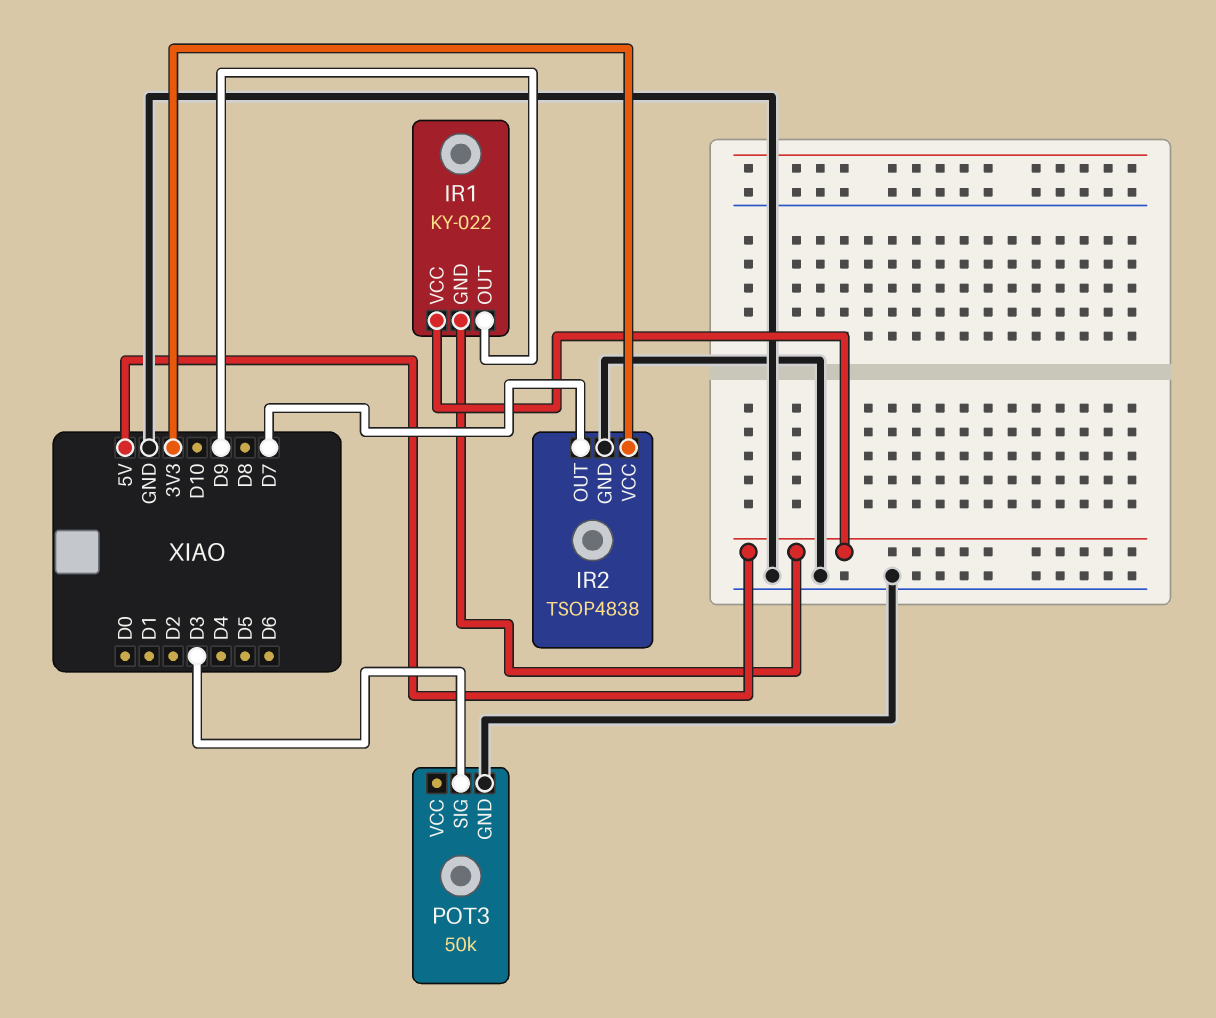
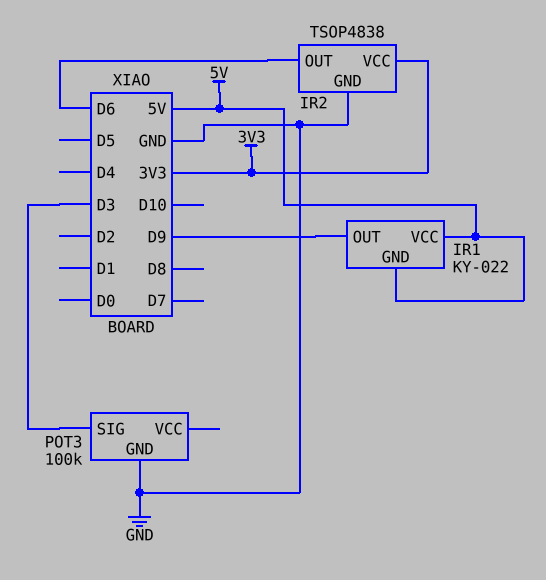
IR2 pin OUT: D7 -> D6
POT3: 50k -> 100k

